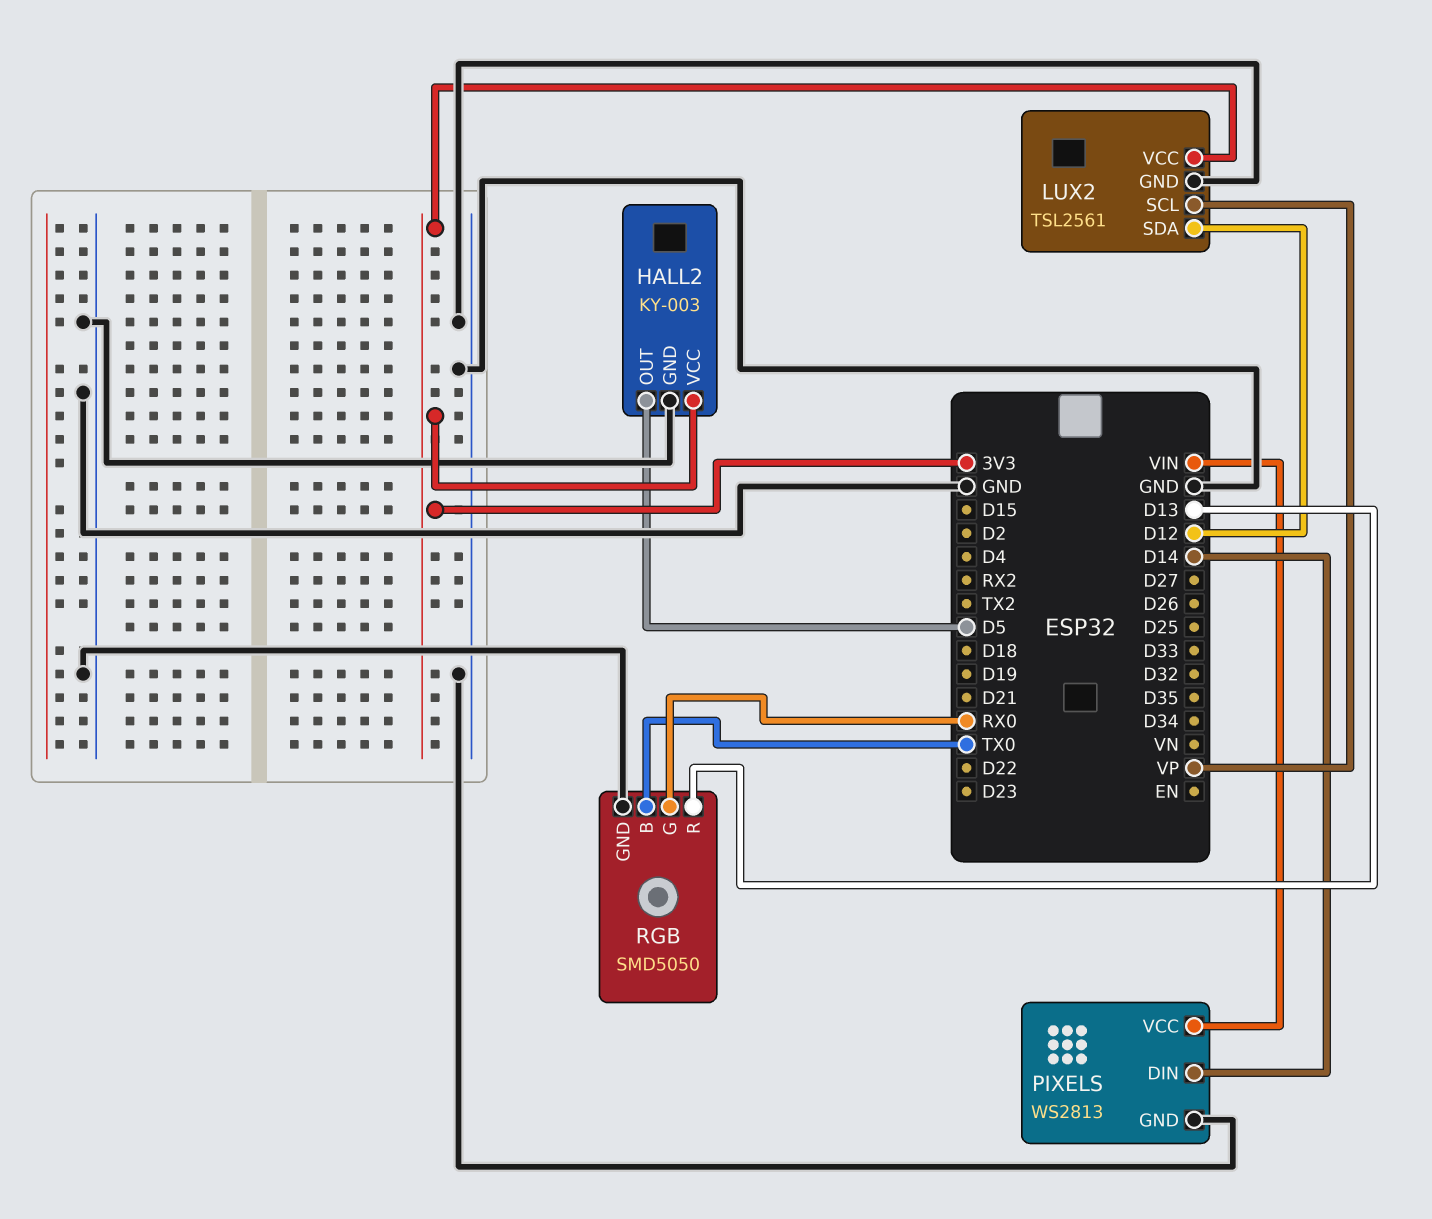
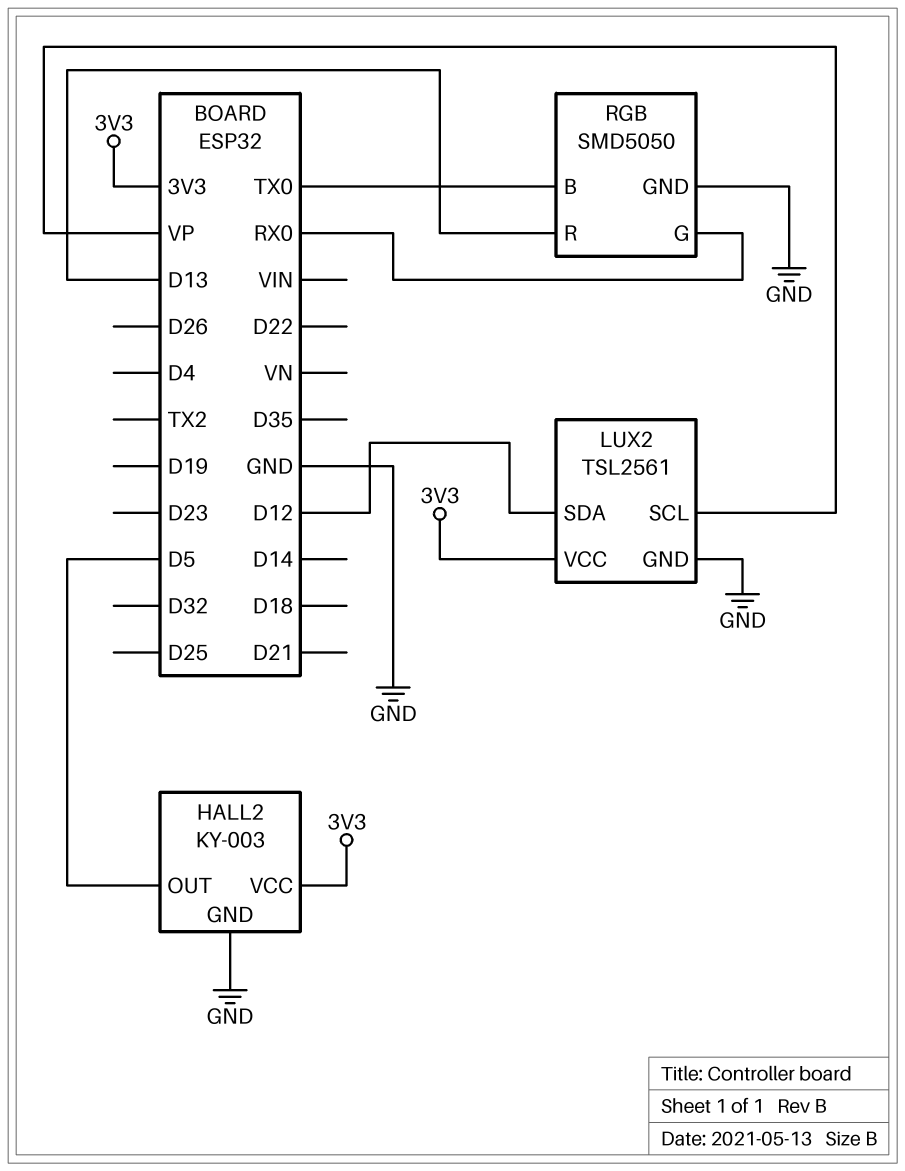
PIXELS: WS2813 -> none
PIXELS pin DIN: D14 -> none
PIXELS pin GND: GND -> none
PIXELS pin VCC: VIN -> none

